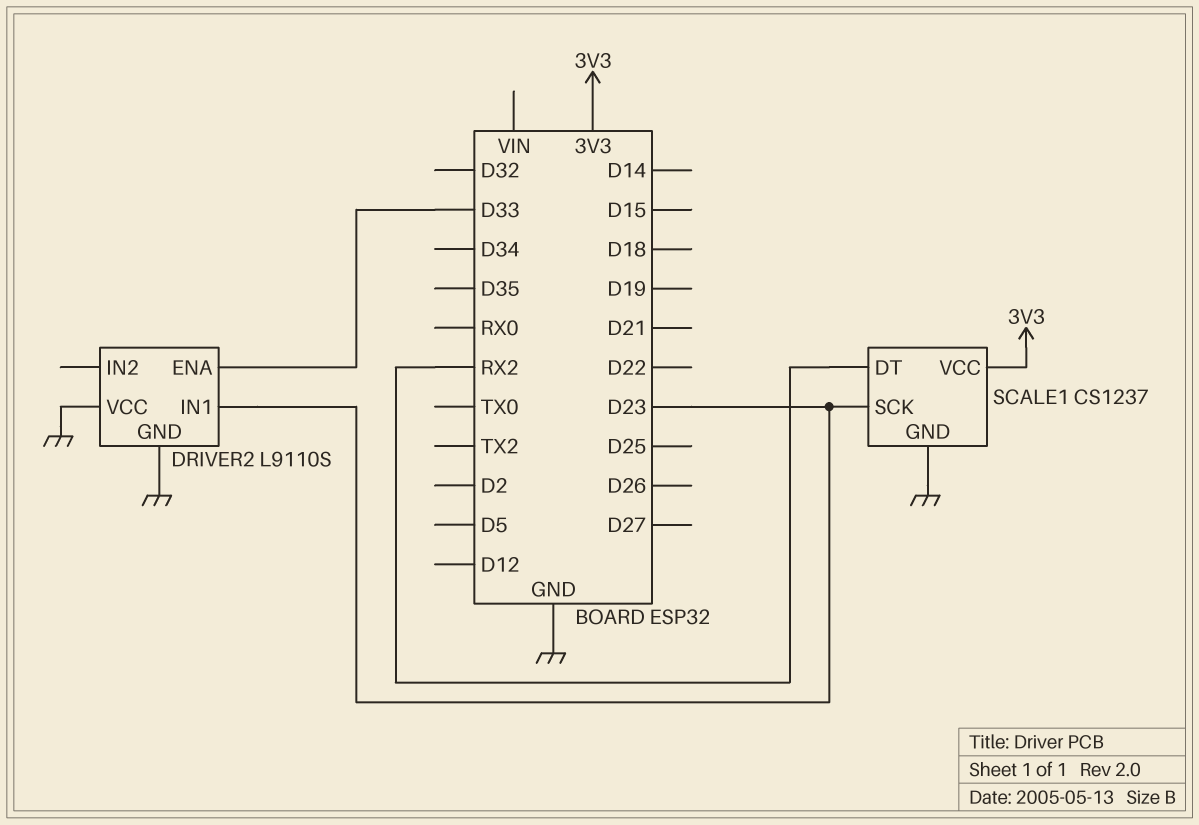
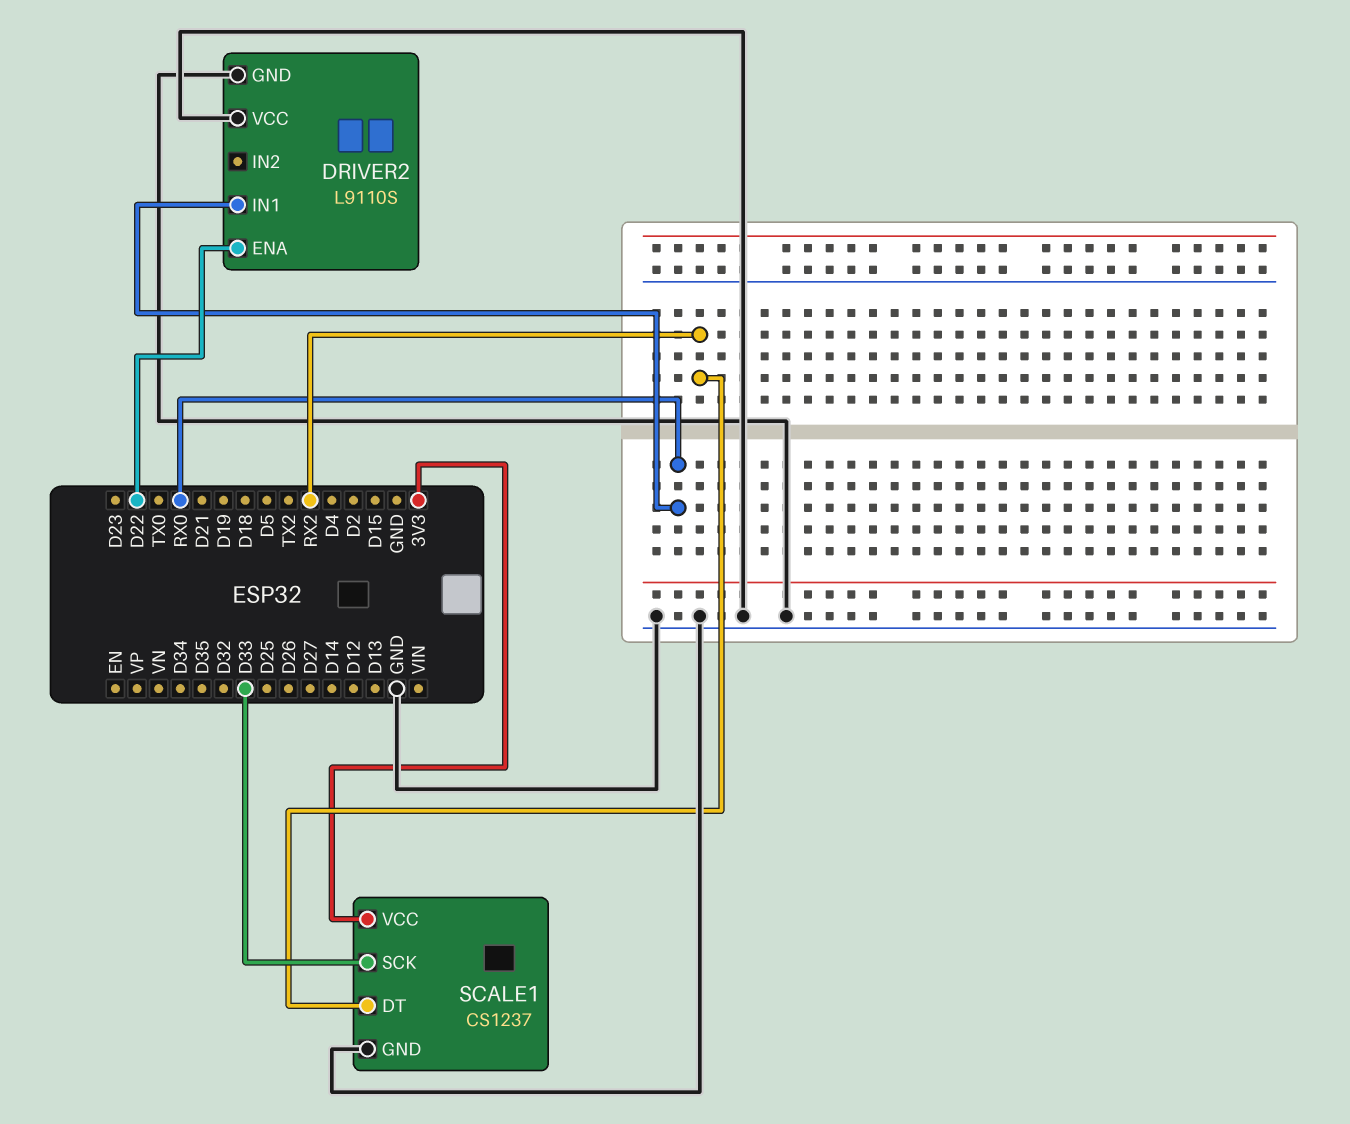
DRIVER2 pin ENA: D33 -> D22
DRIVER2 pin IN1: D23 -> RX0
SCALE1 pin SCK: D23 -> D33

